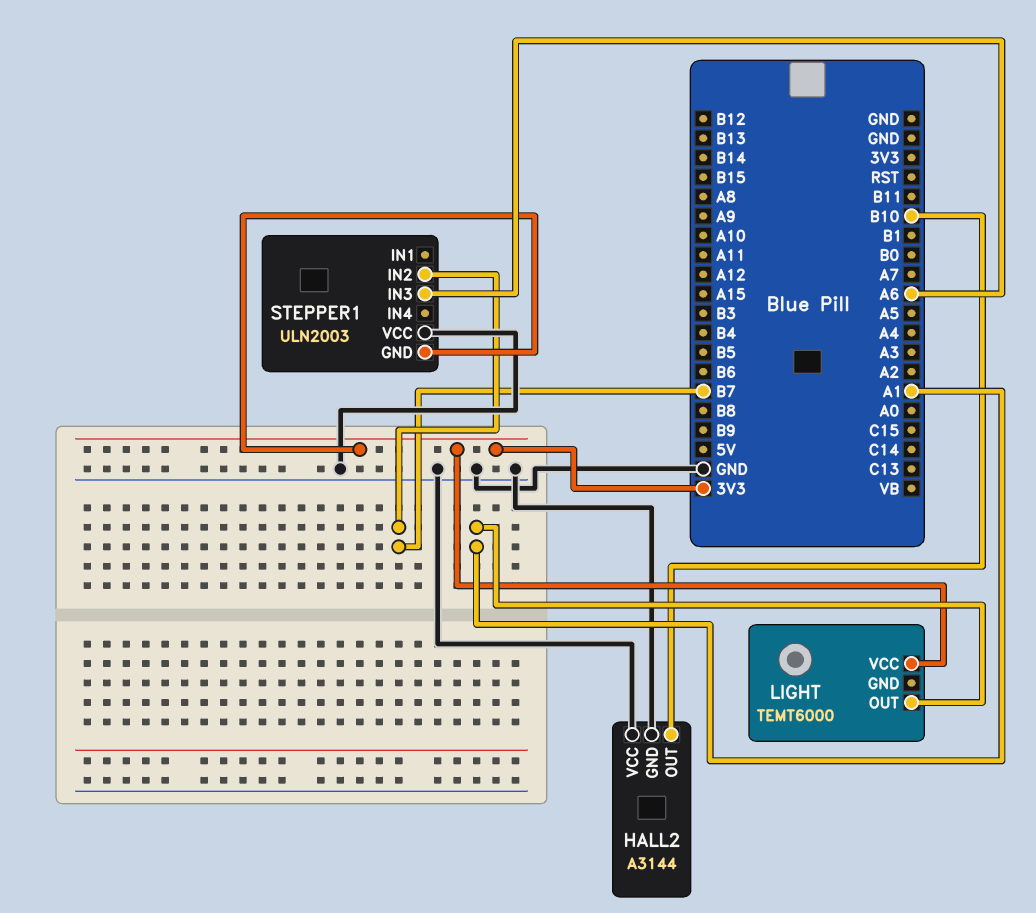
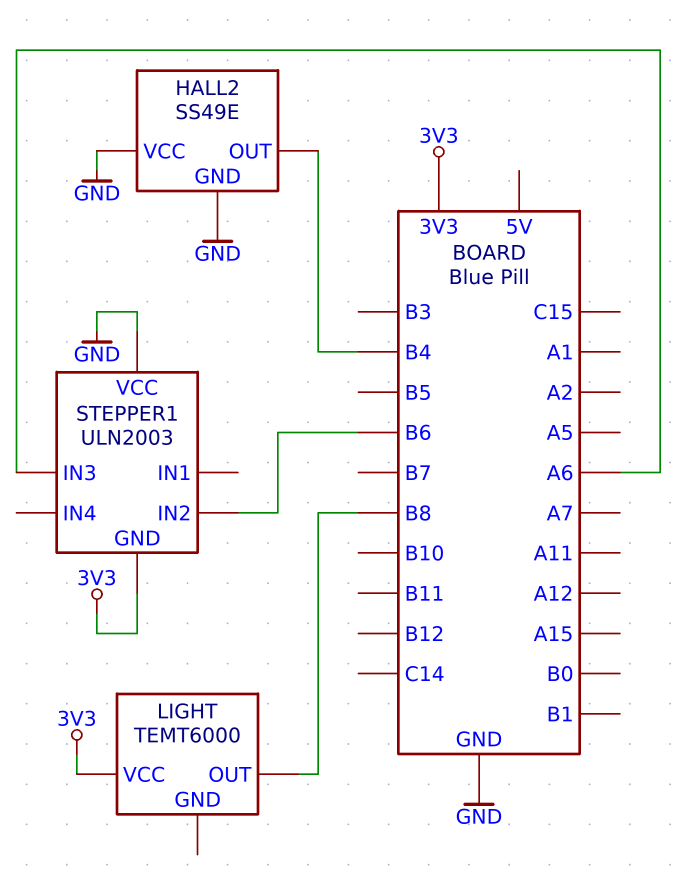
HALL2: A3144 -> SS49E
HALL2 pin OUT: B10 -> B4
LIGHT pin OUT: A1 -> B8
STEPPER1 pin IN2: B7 -> B6

